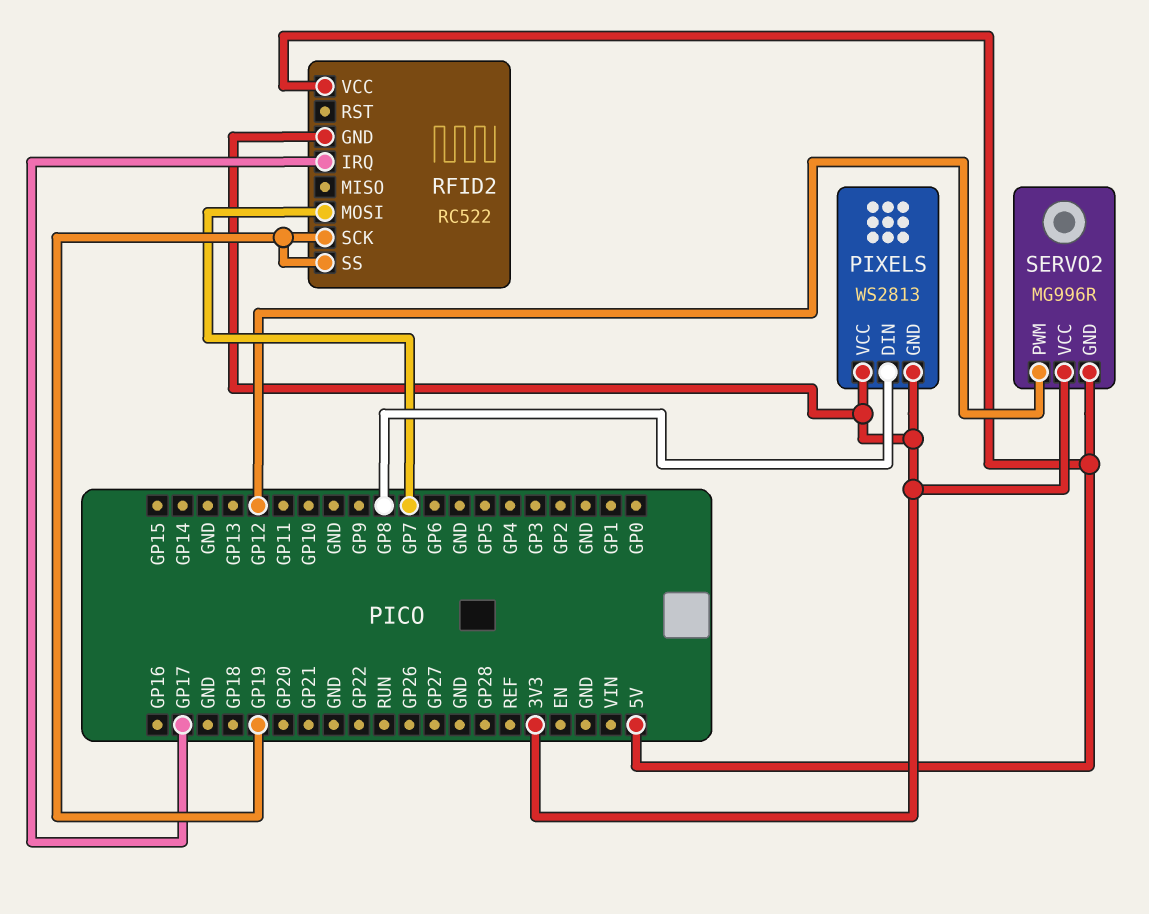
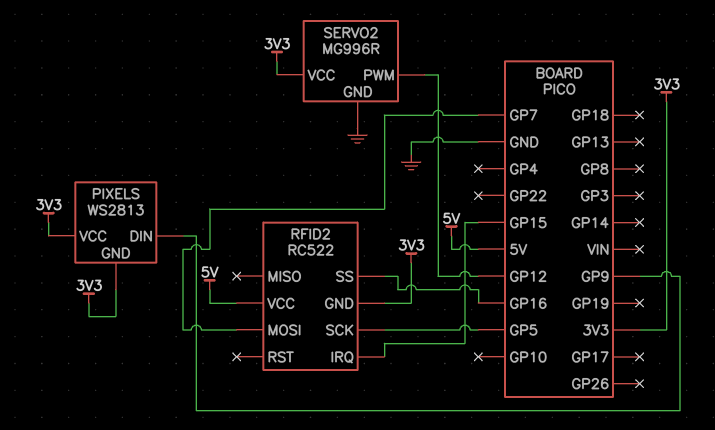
PIXELS pin DIN: GP8 -> GP9
RFID2 pin IRQ: GP17 -> GP15
RFID2 pin SCK: GP19 -> GP5
RFID2 pin SS: GP19 -> GP16
SERVO2 pin GND: 5V -> GND

